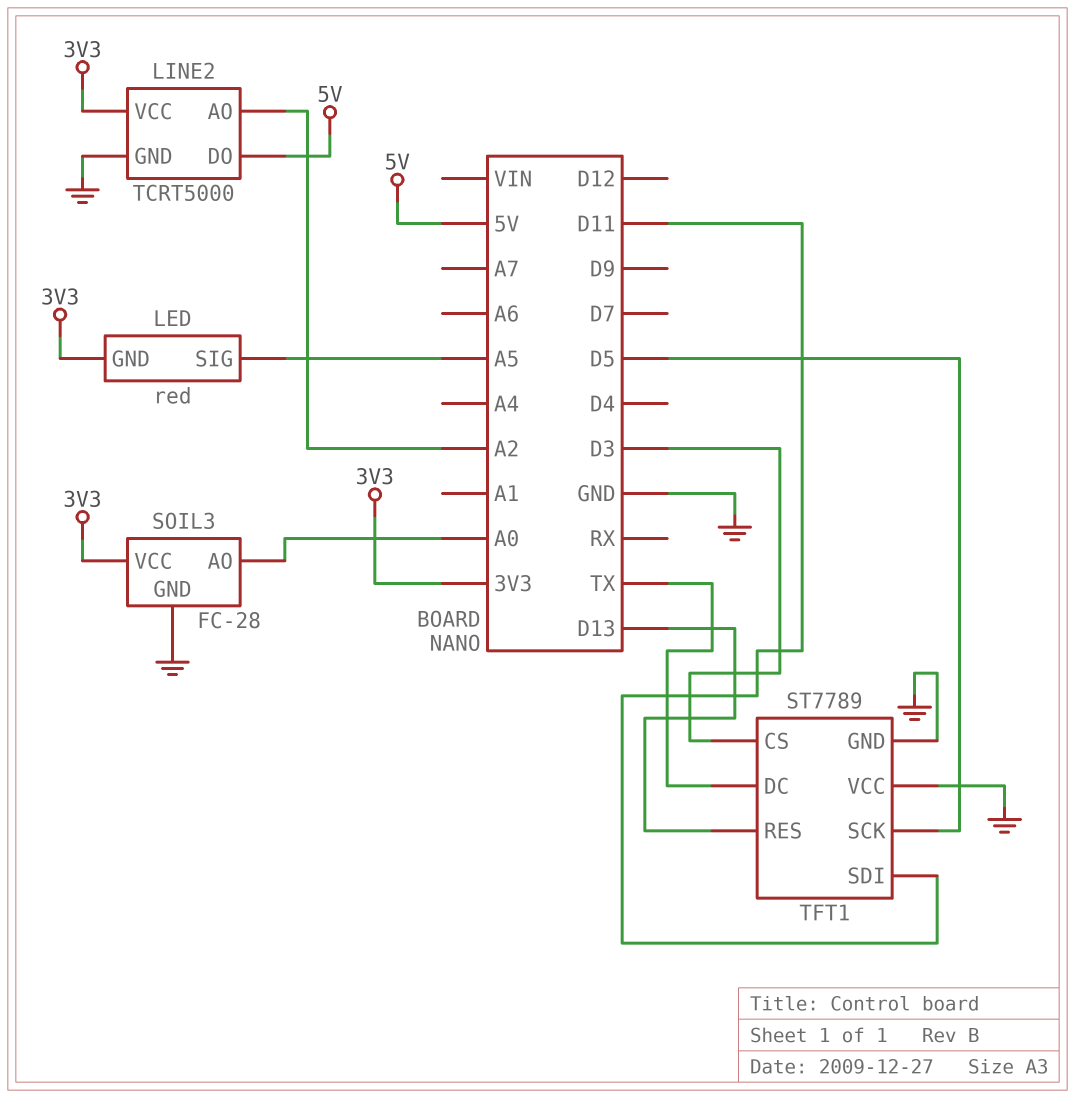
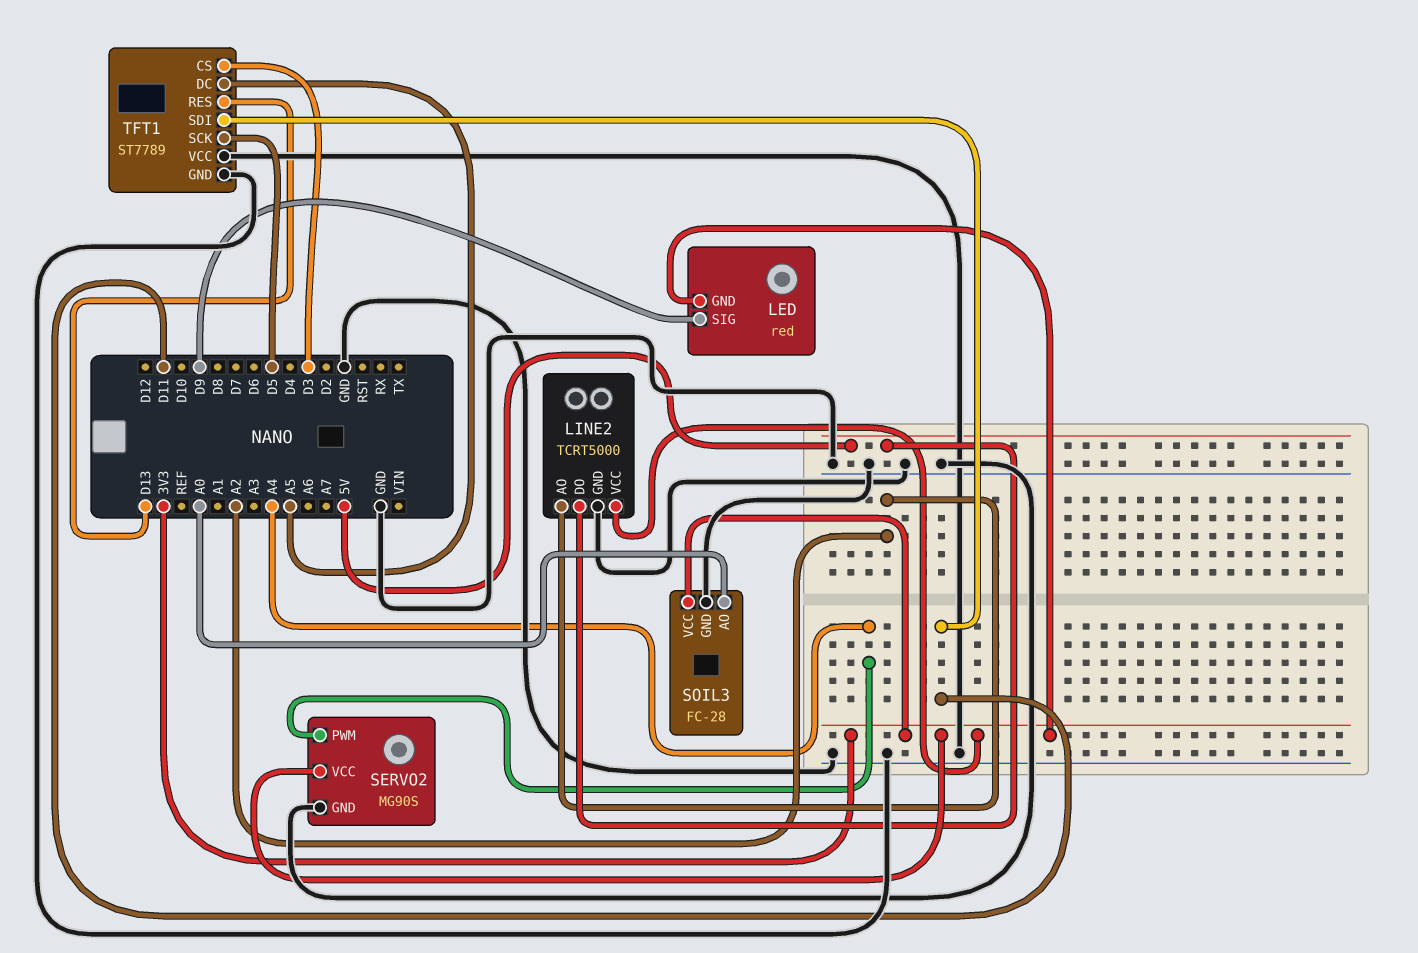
LED pin SIG: A5 -> D9
SERVO2: none -> MG90S
SERVO2 pin GND: none -> GND
SERVO2 pin PWM: none -> A4
SERVO2 pin VCC: none -> 3V3
TFT1 pin DC: TX -> A5

